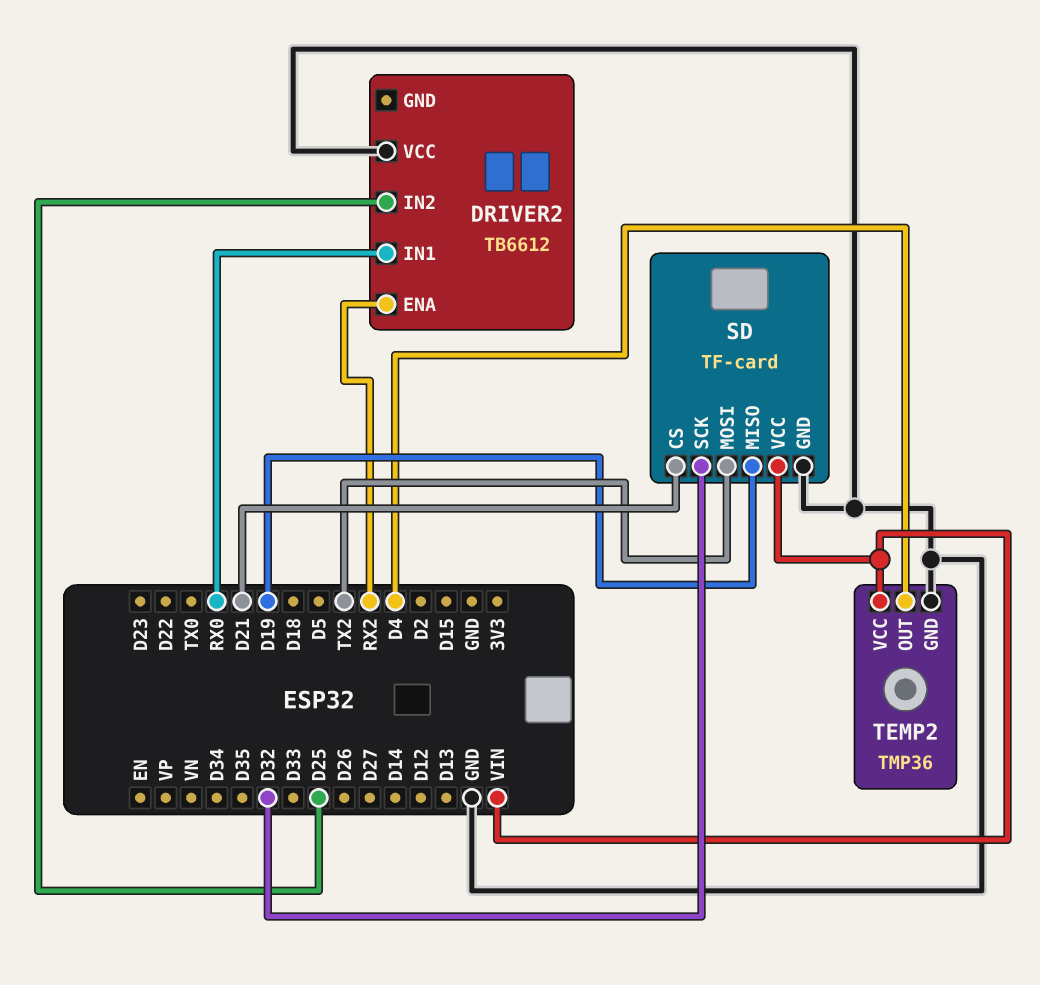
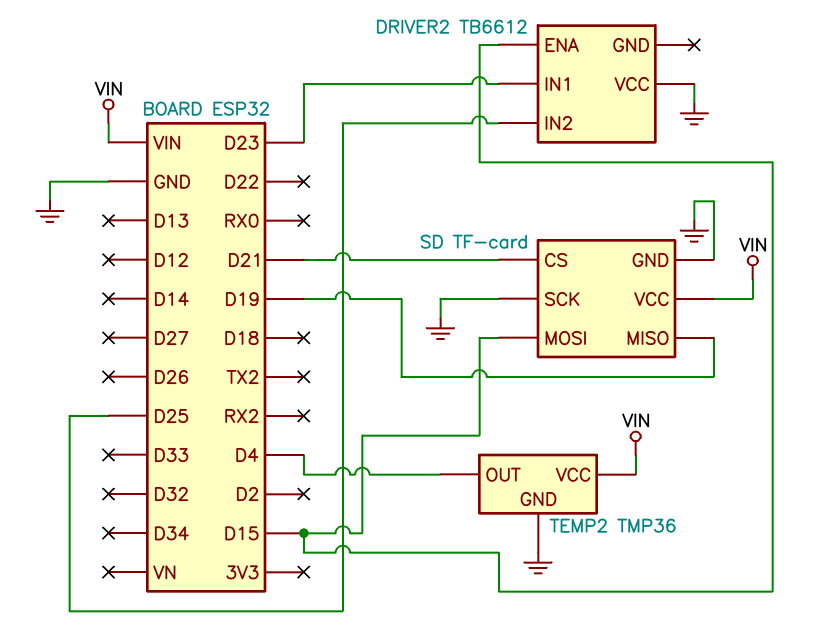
DRIVER2 pin ENA: RX2 -> D15
DRIVER2 pin IN1: RX0 -> D23
SD pin MOSI: TX2 -> D15
SD pin SCK: D32 -> GND

